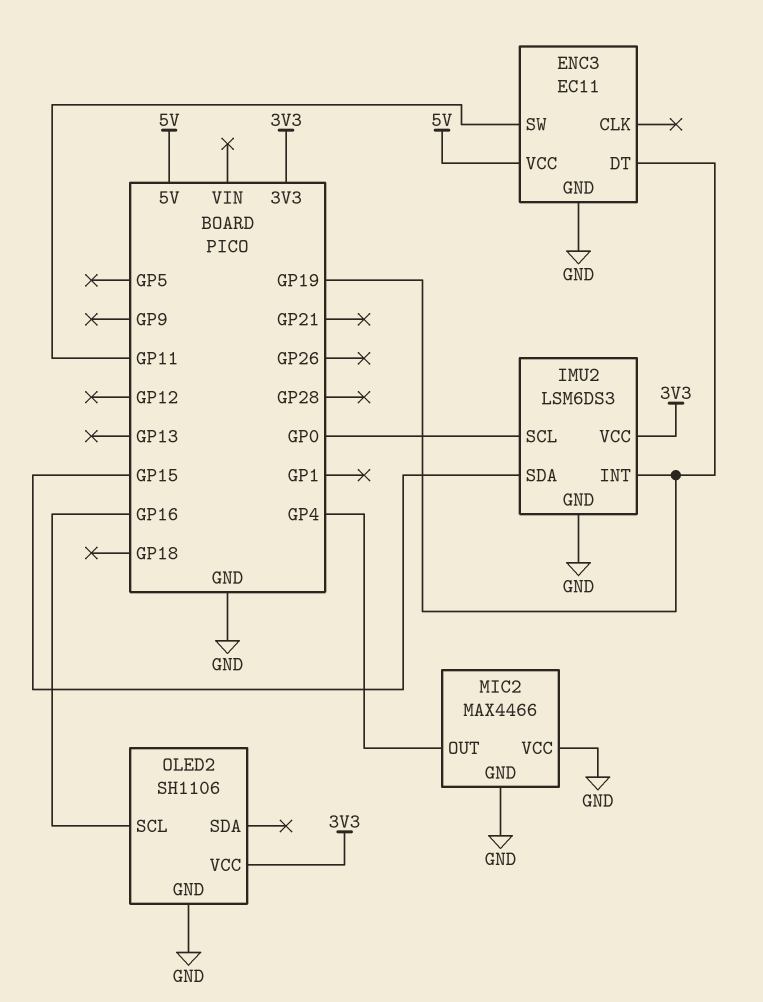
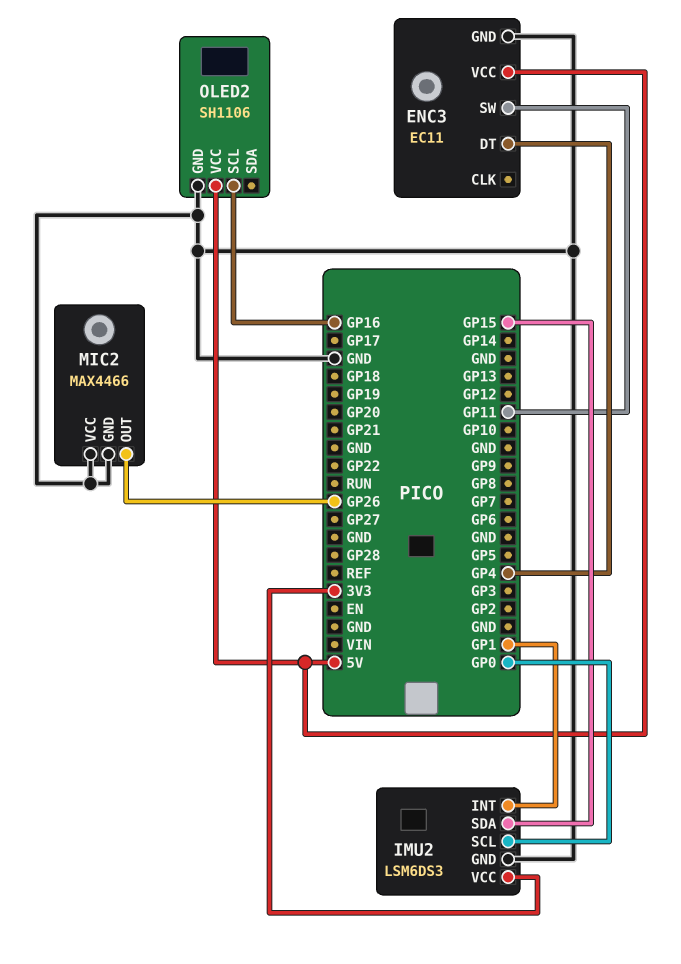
ENC3 pin DT: GP19 -> GP4
IMU2 pin INT: GP19 -> GP1
MIC2 pin OUT: GP4 -> GP26
OLED2 pin VCC: 3V3 -> 5V

